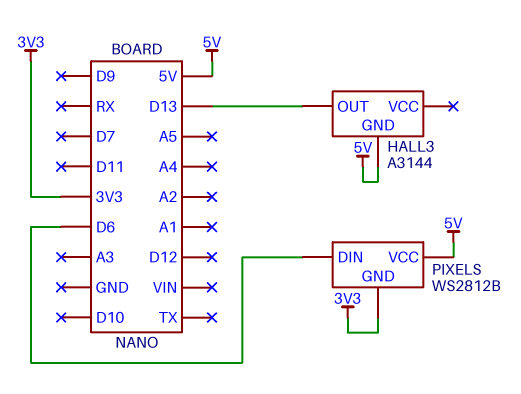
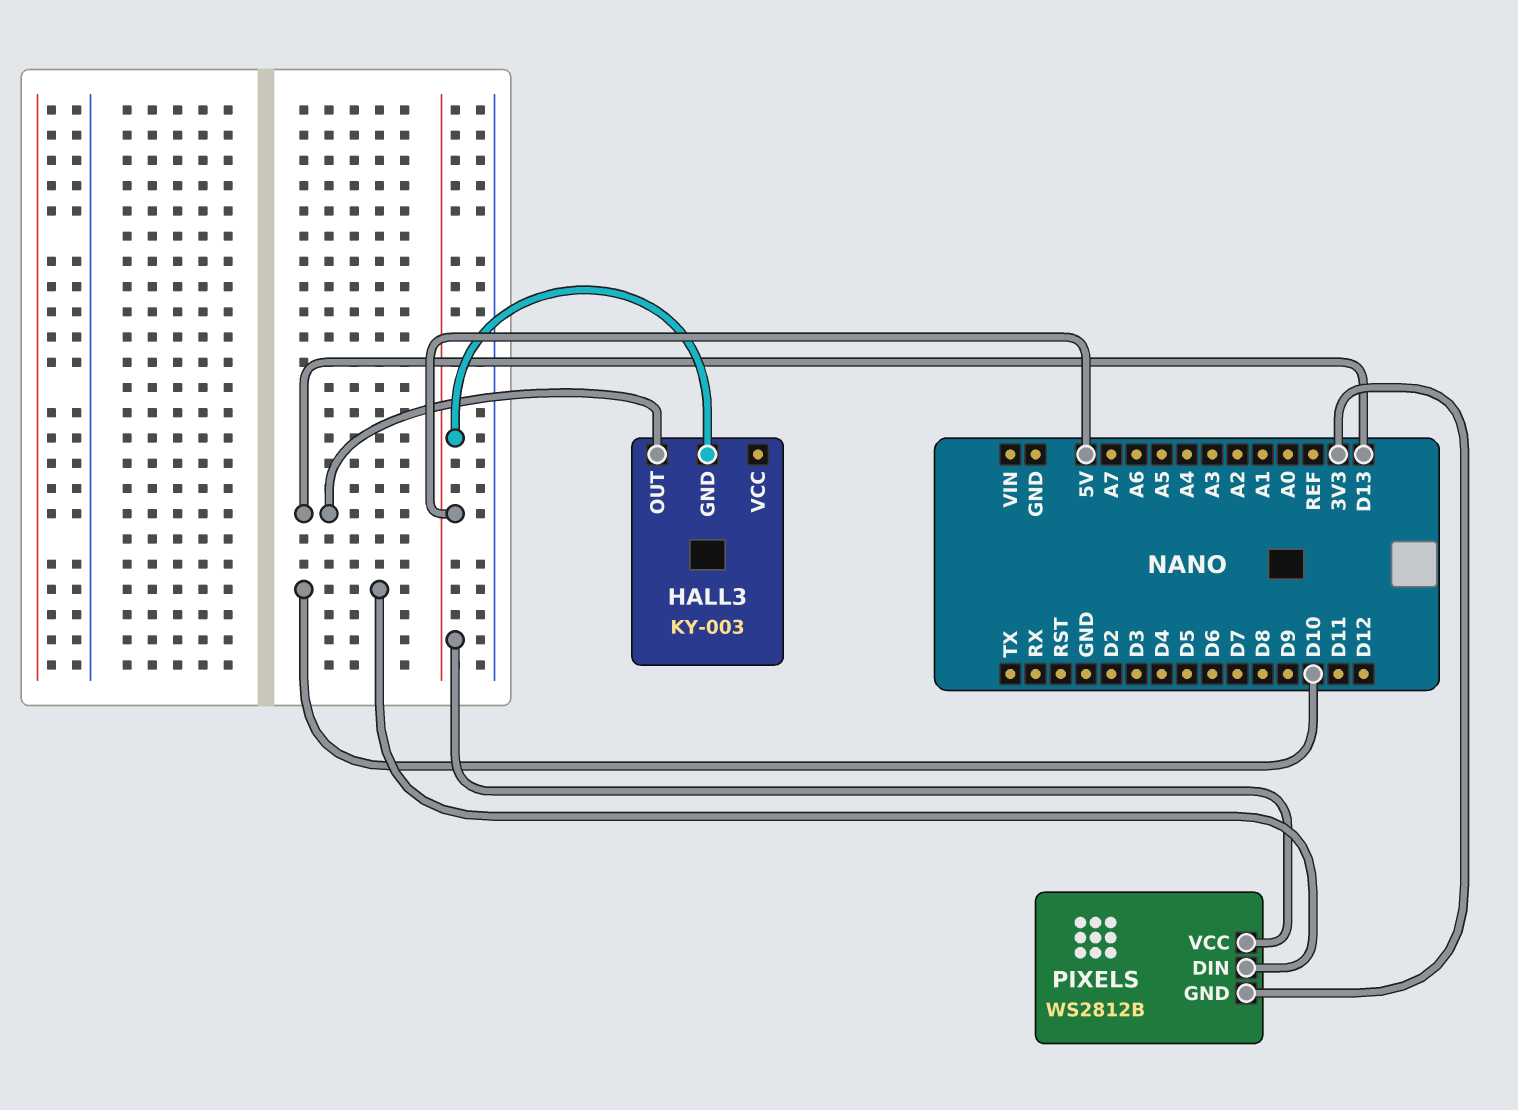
HALL3: A3144 -> KY-003
PIXELS pin DIN: D6 -> D10

